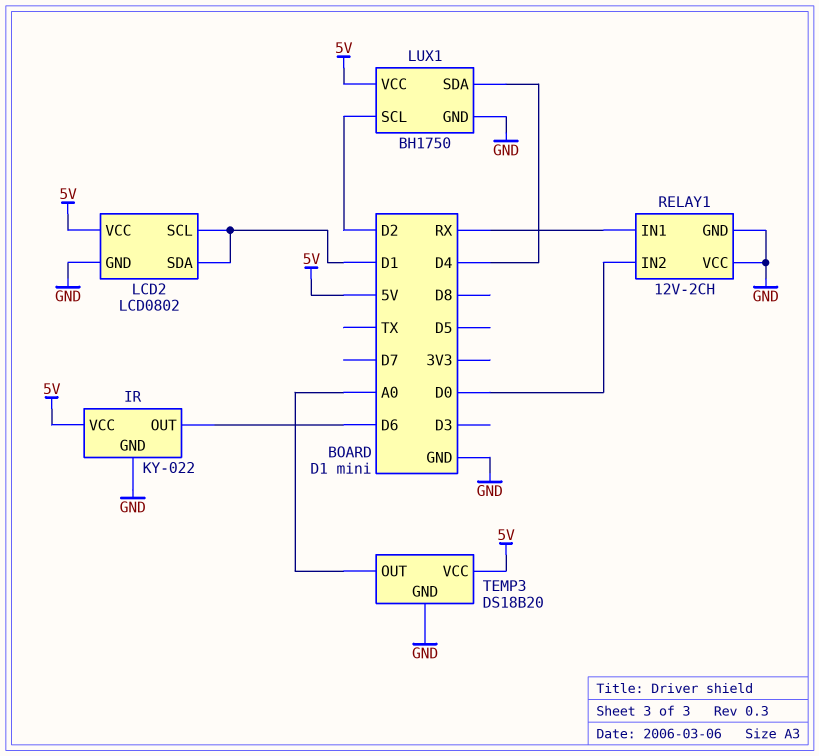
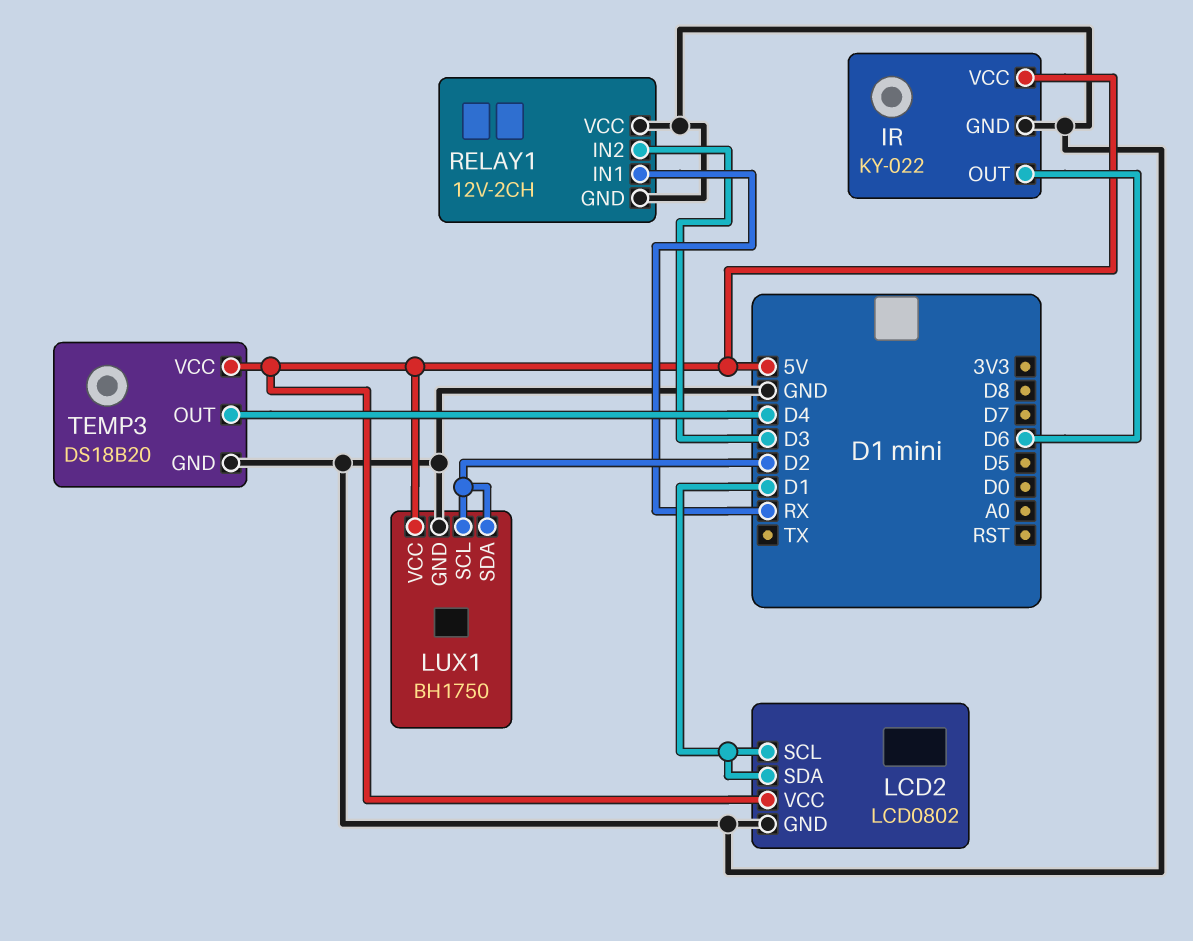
LUX1 pin SDA: D4 -> D2
RELAY1 pin IN2: D0 -> D3
TEMP3 pin OUT: A0 -> D4

